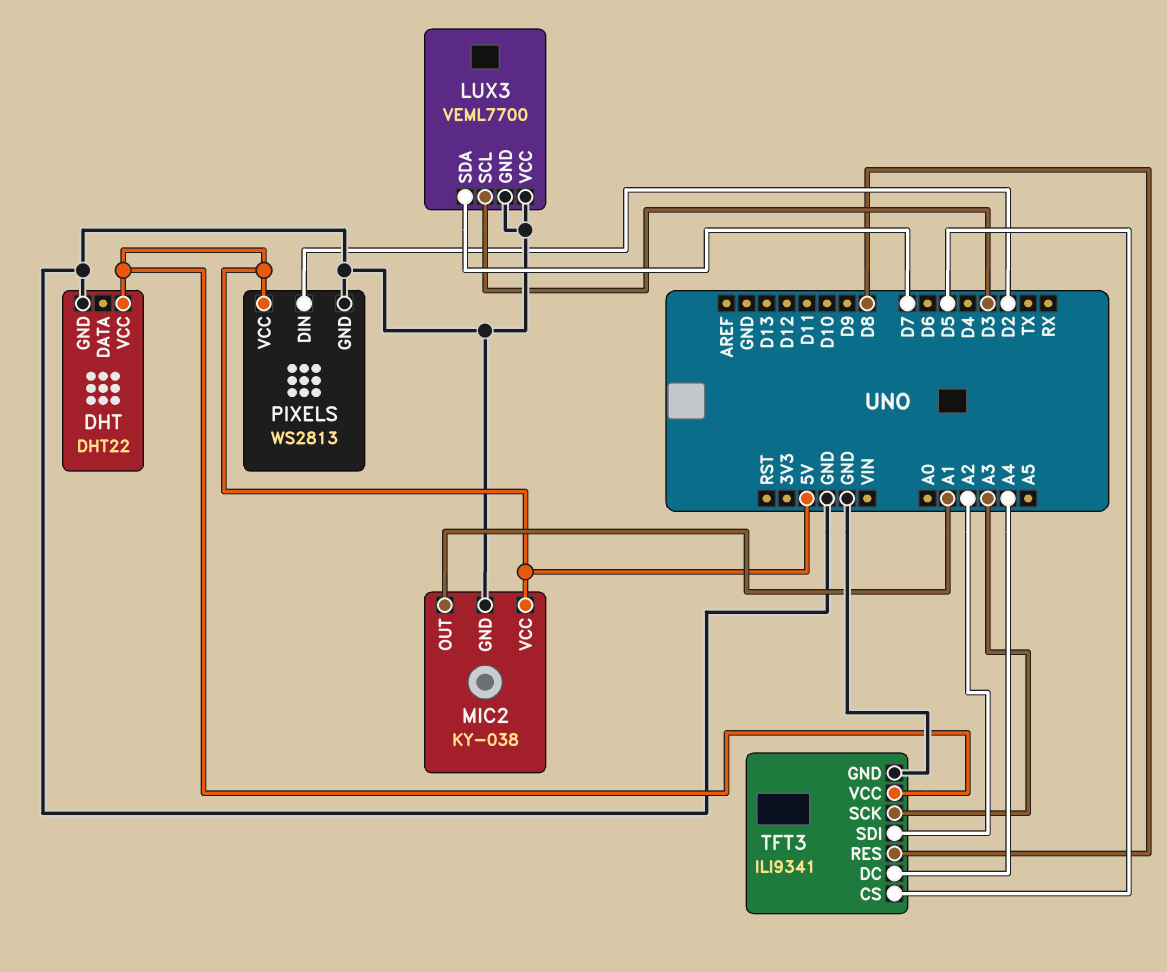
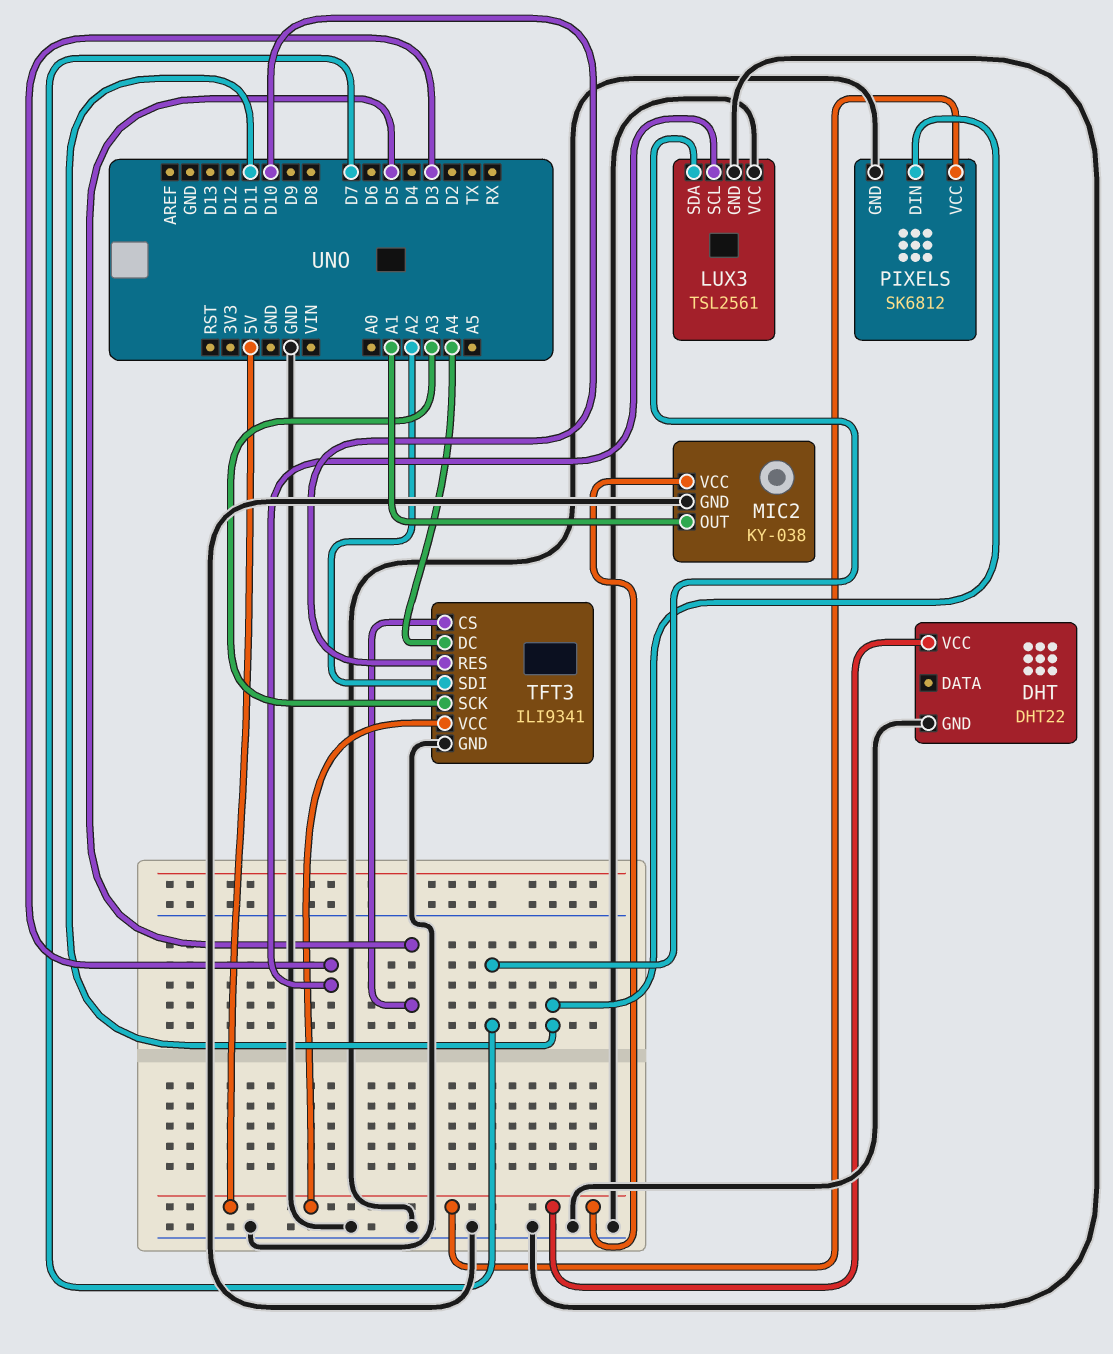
LUX3: VEML7700 -> TSL2561
PIXELS: WS2813 -> SK6812
PIXELS pin DIN: D2 -> D11
TFT3 pin RES: D8 -> D10

